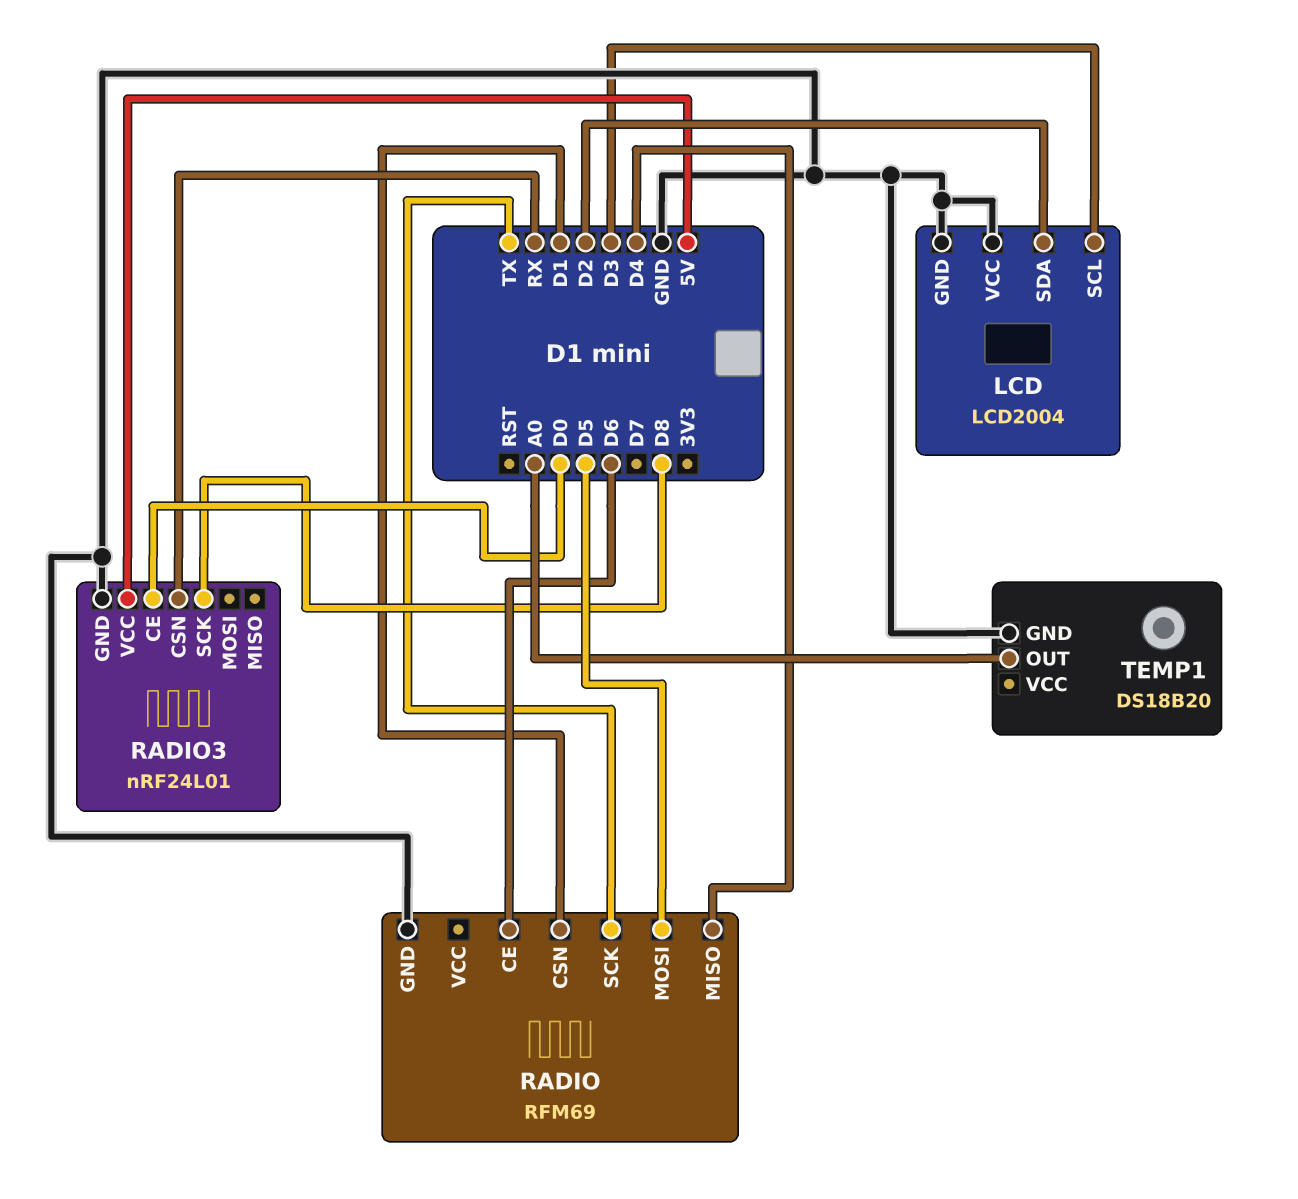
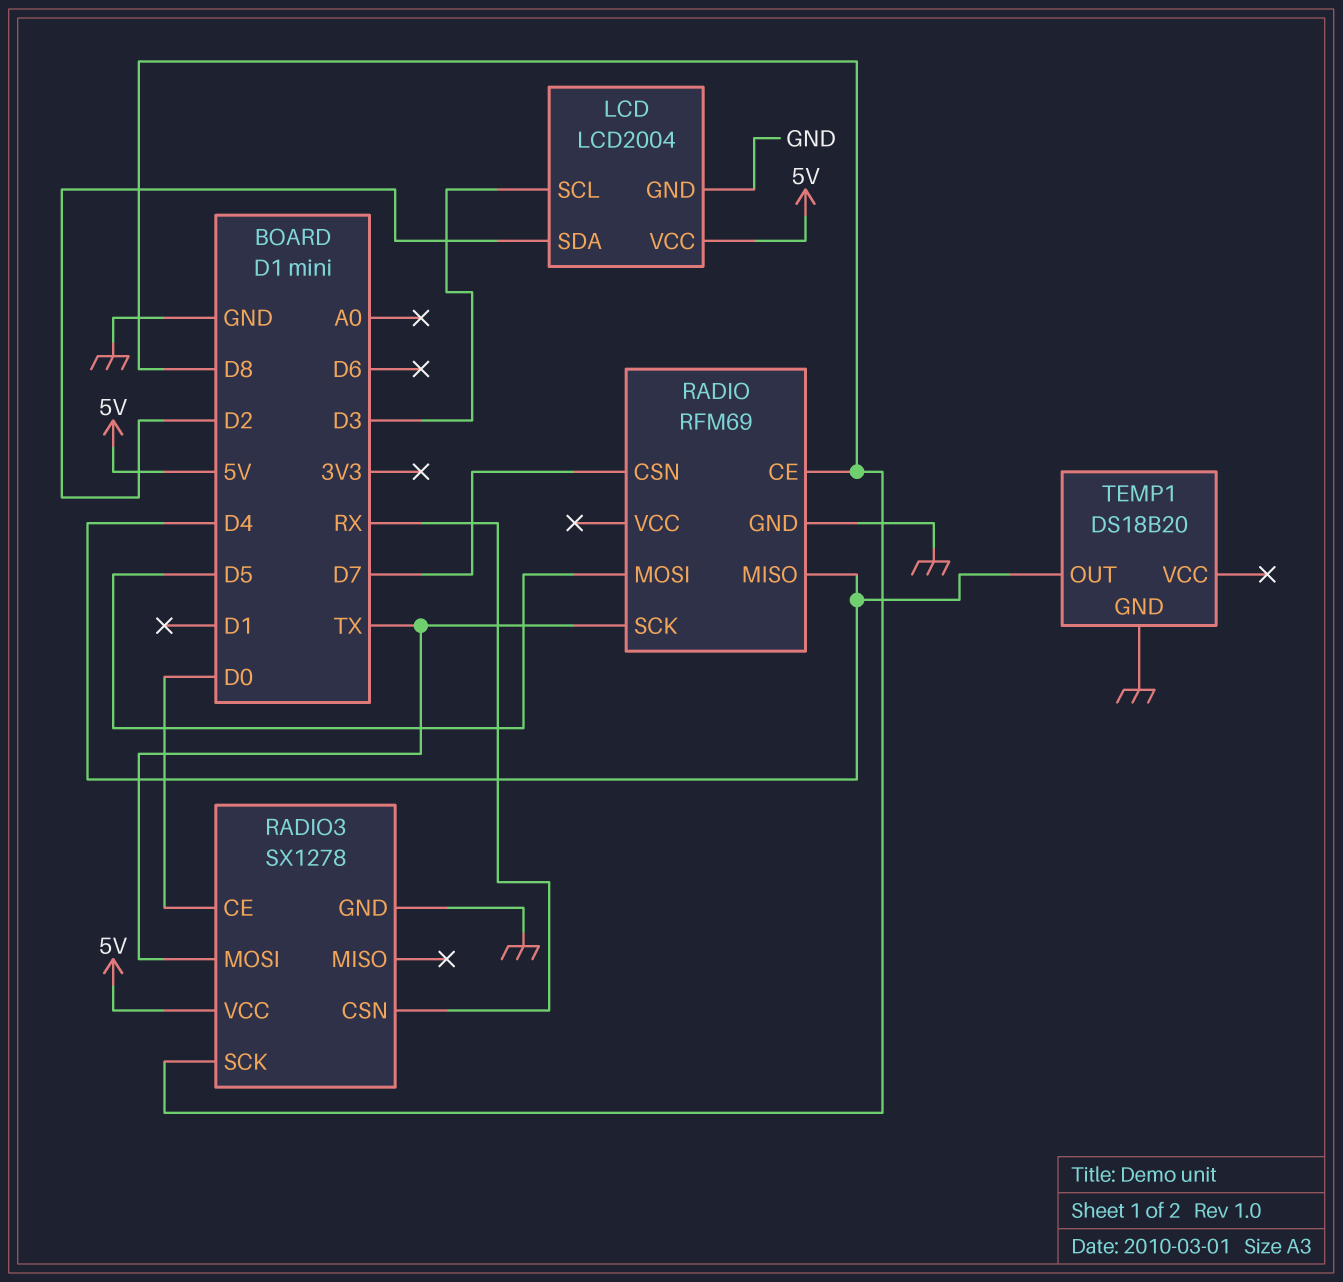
LCD pin VCC: GND -> 5V
RADIO pin CE: D6 -> D8
RADIO pin CSN: D1 -> D7
RADIO3: nRF24L01 -> SX1278
RADIO3 pin MOSI: none -> TX
TEMP1 pin OUT: A0 -> D4

